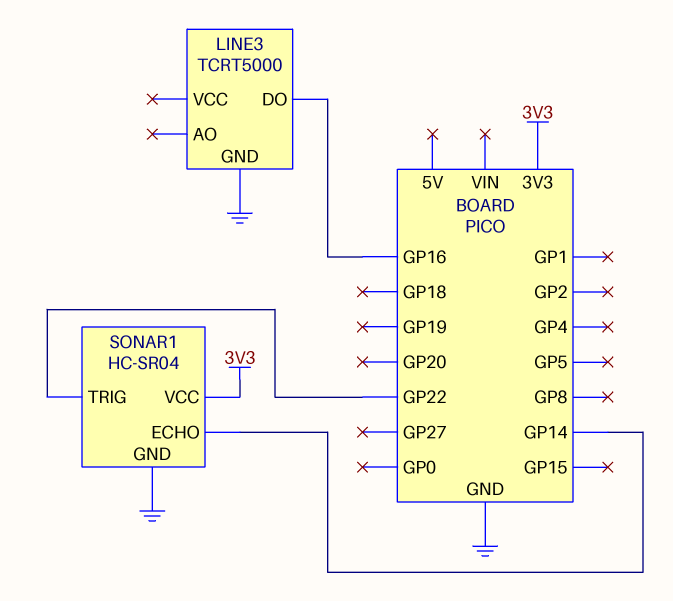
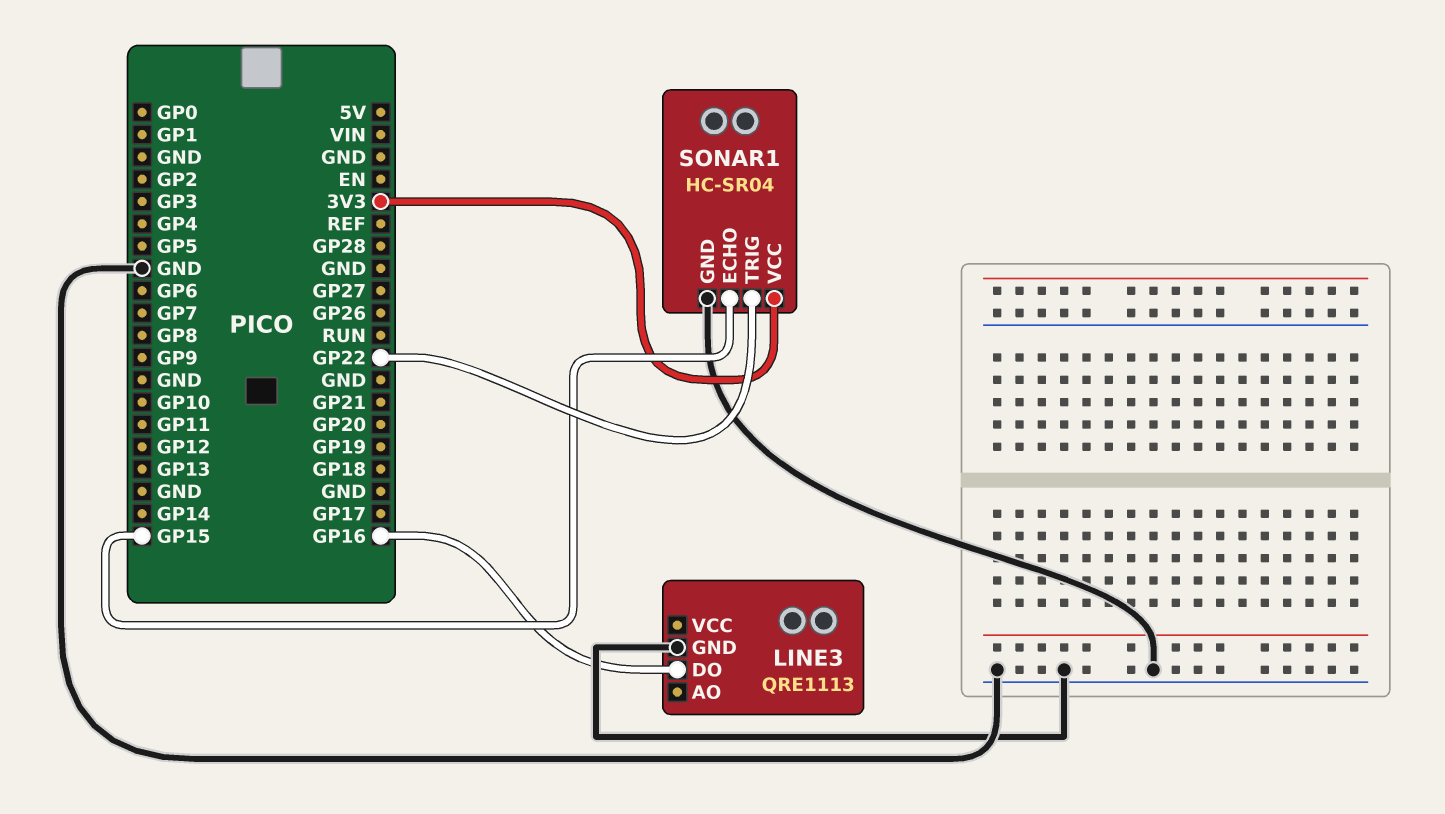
LINE3: TCRT5000 -> QRE1113
SONAR1 pin ECHO: GP14 -> GP15

